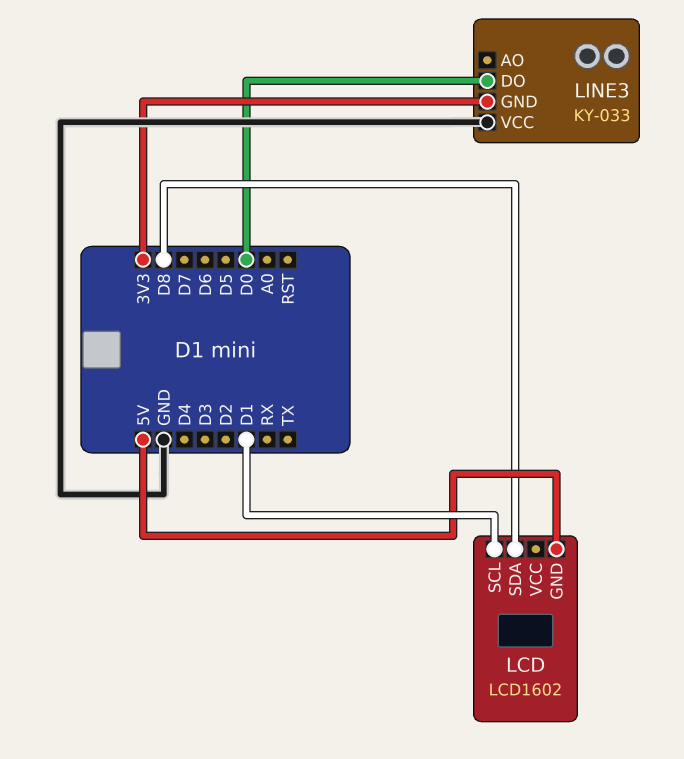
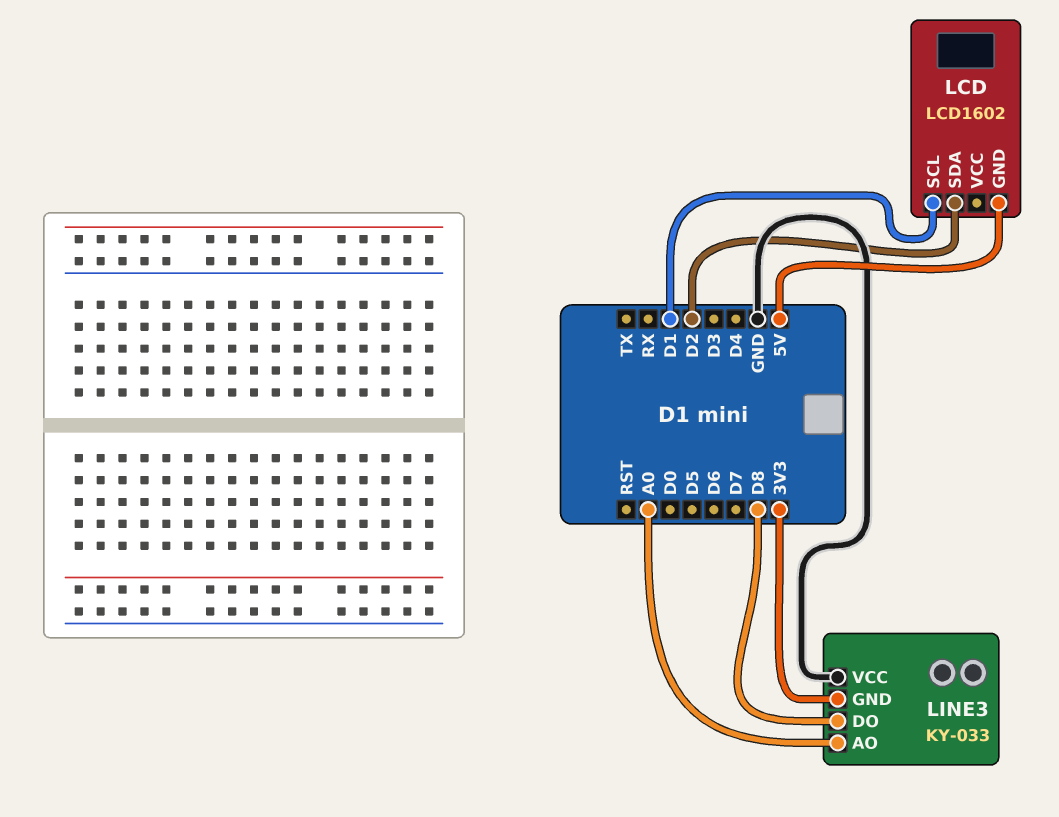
LCD pin SDA: D8 -> D2
LINE3 pin AO: none -> A0
LINE3 pin DO: D0 -> D8

